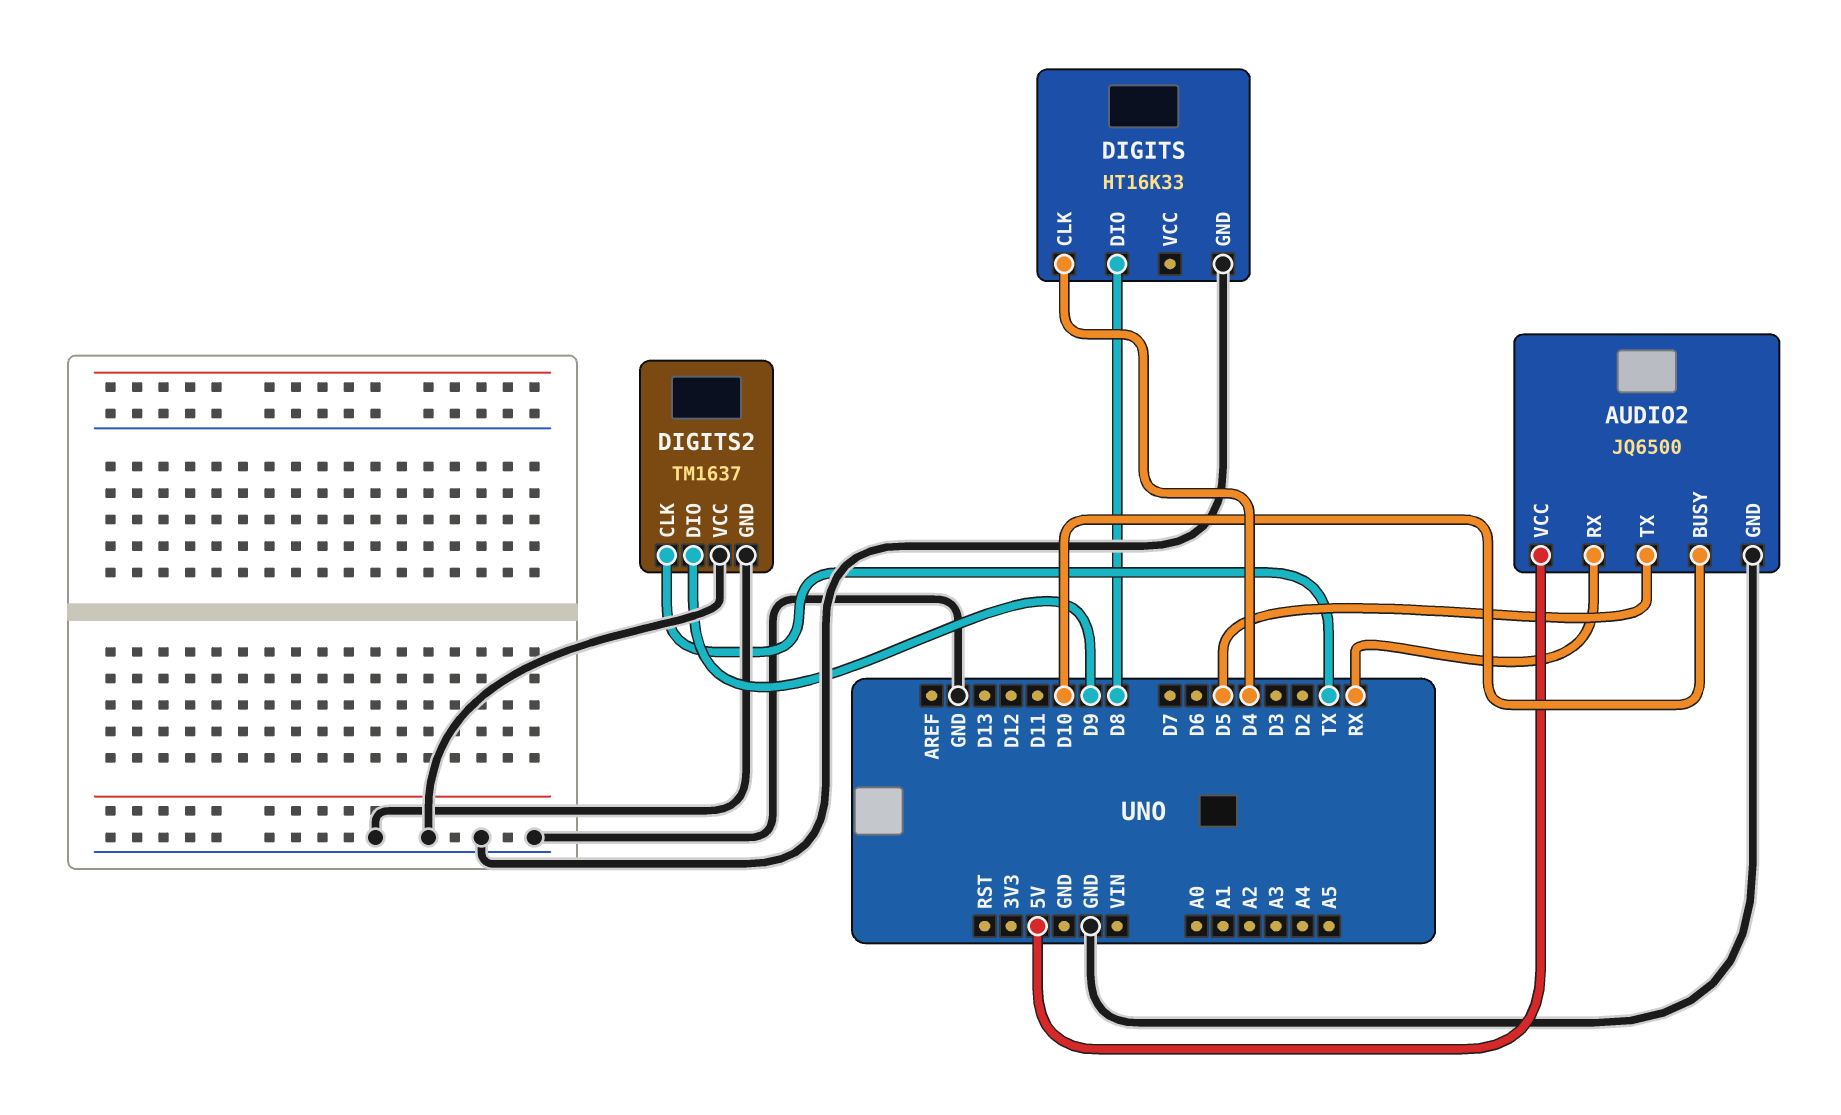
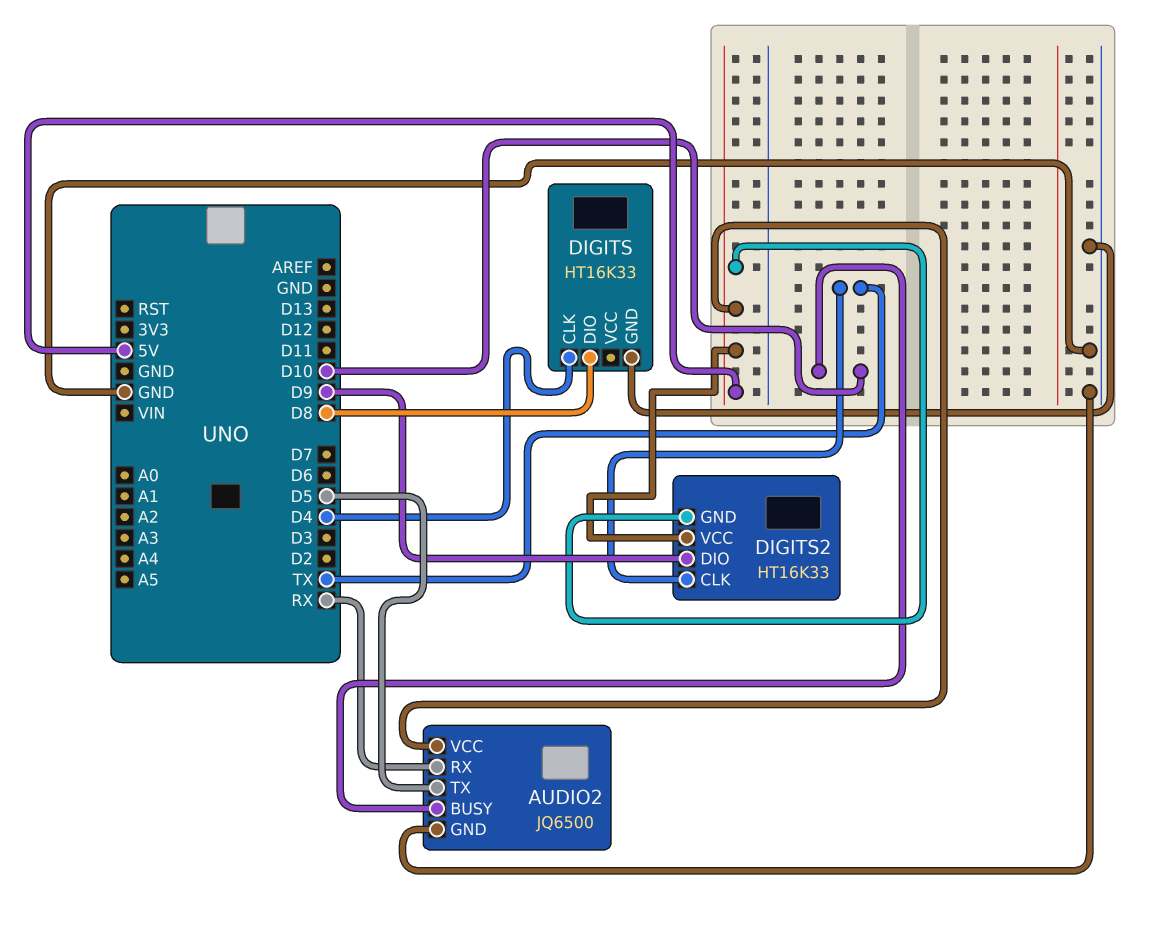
DIGITS2: TM1637 -> HT16K33
DIGITS2 pin GND: GND -> 5V
DIGITS2 pin VCC: GND -> 5V

